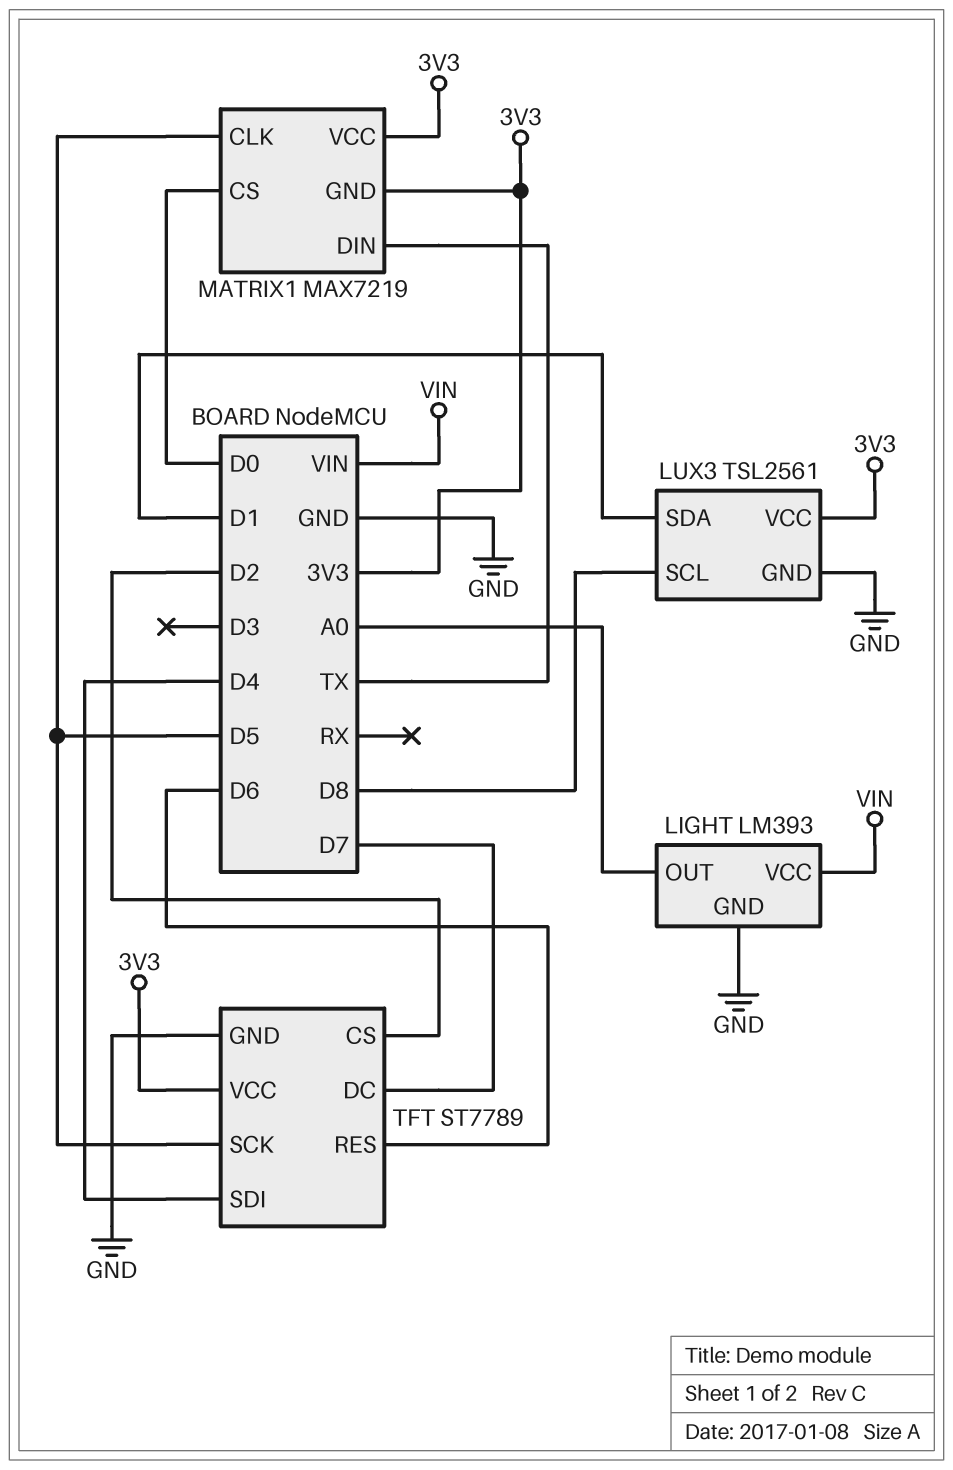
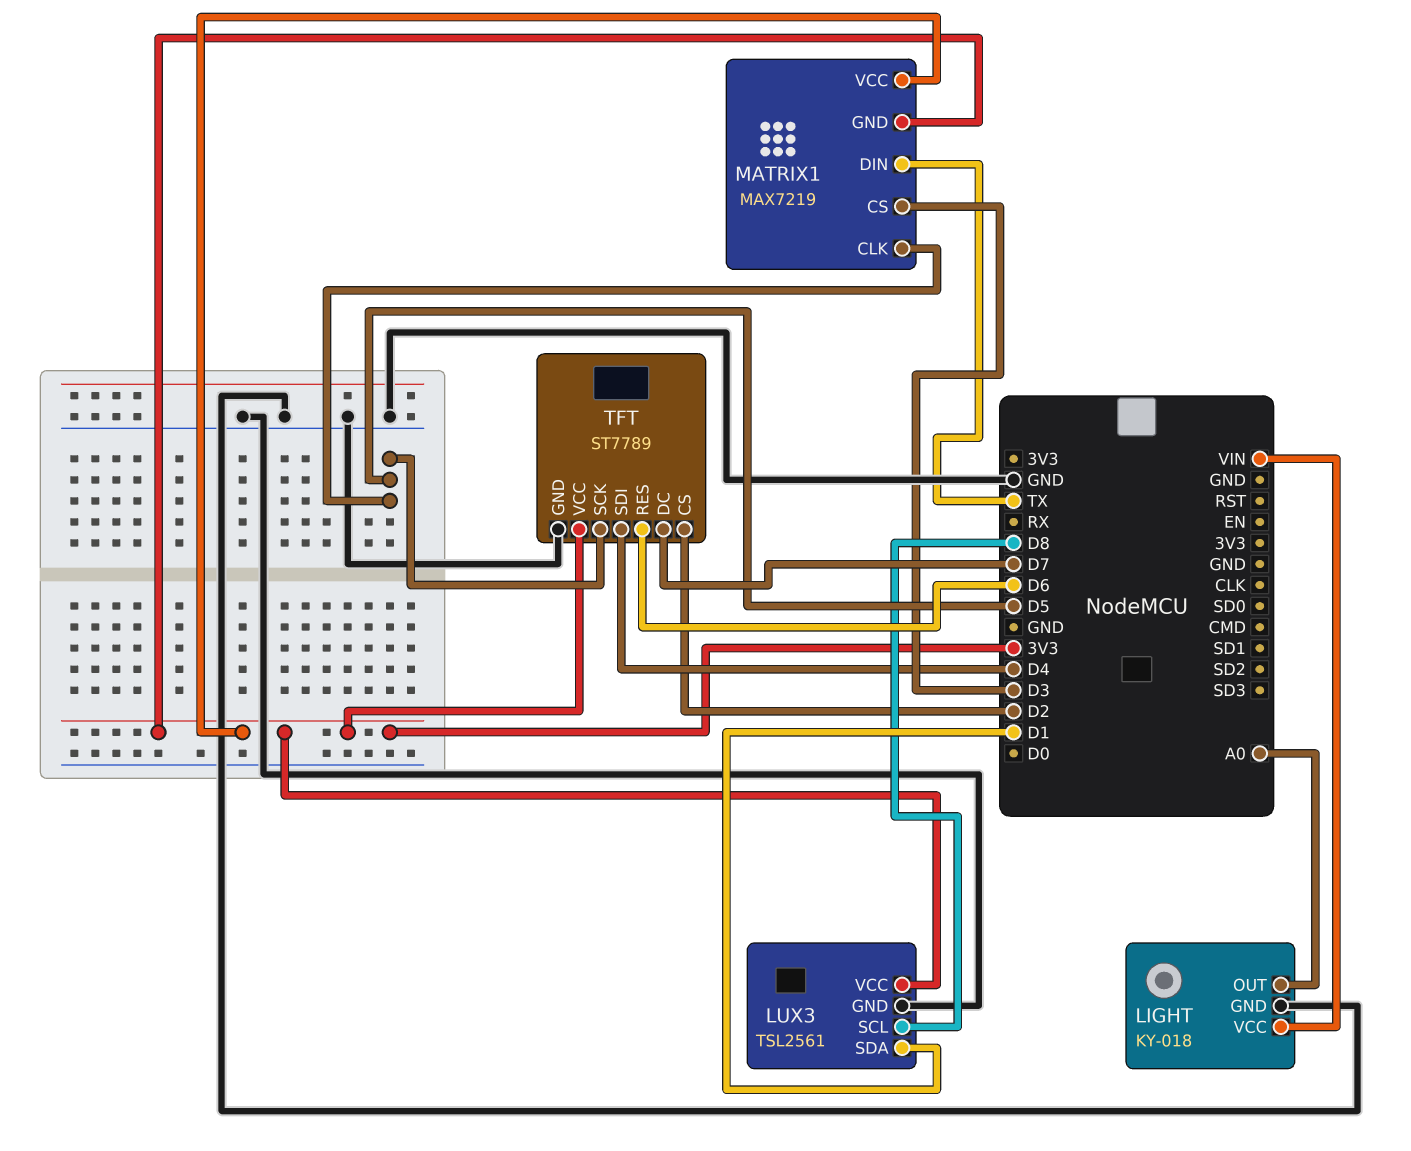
LIGHT: LM393 -> KY-018
MATRIX1 pin CS: D0 -> D3

